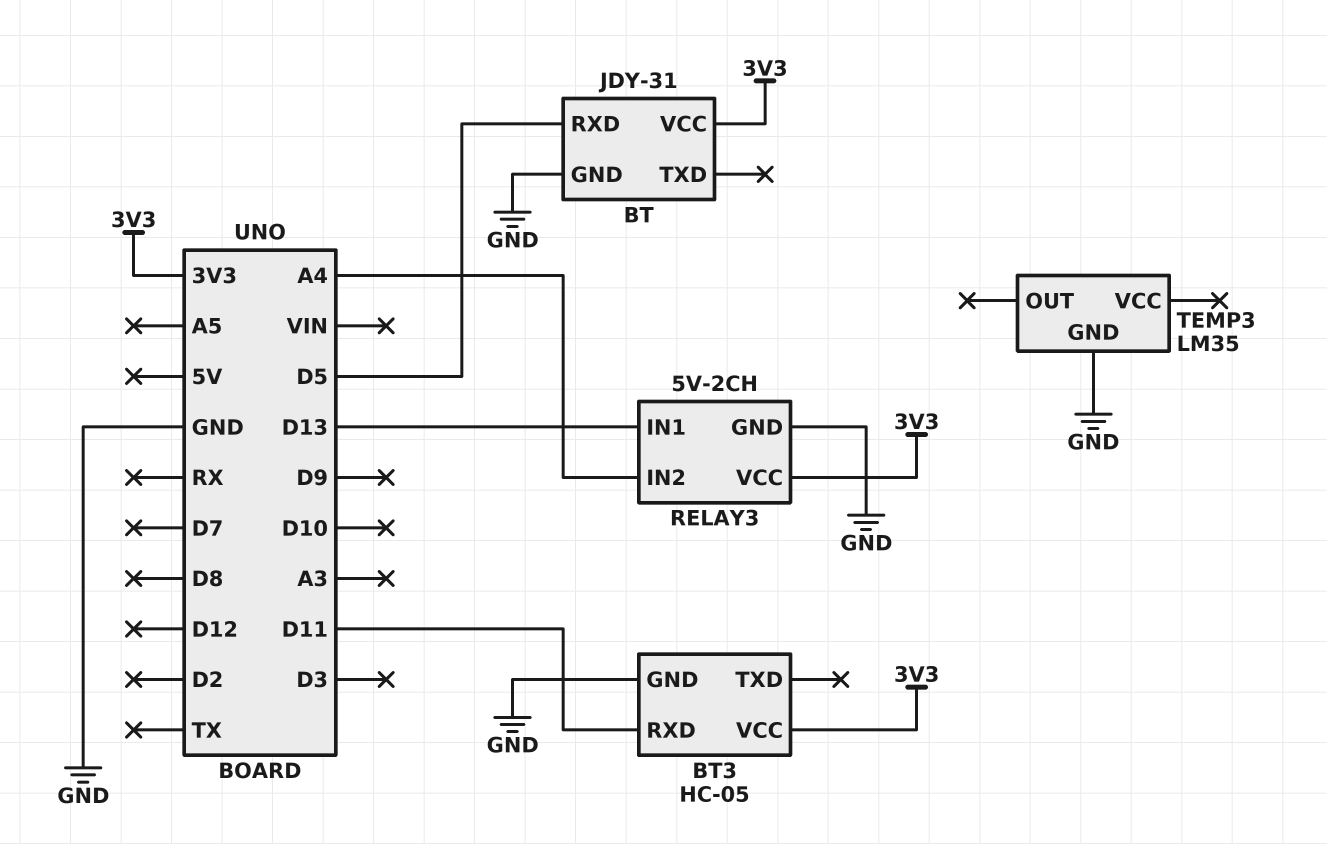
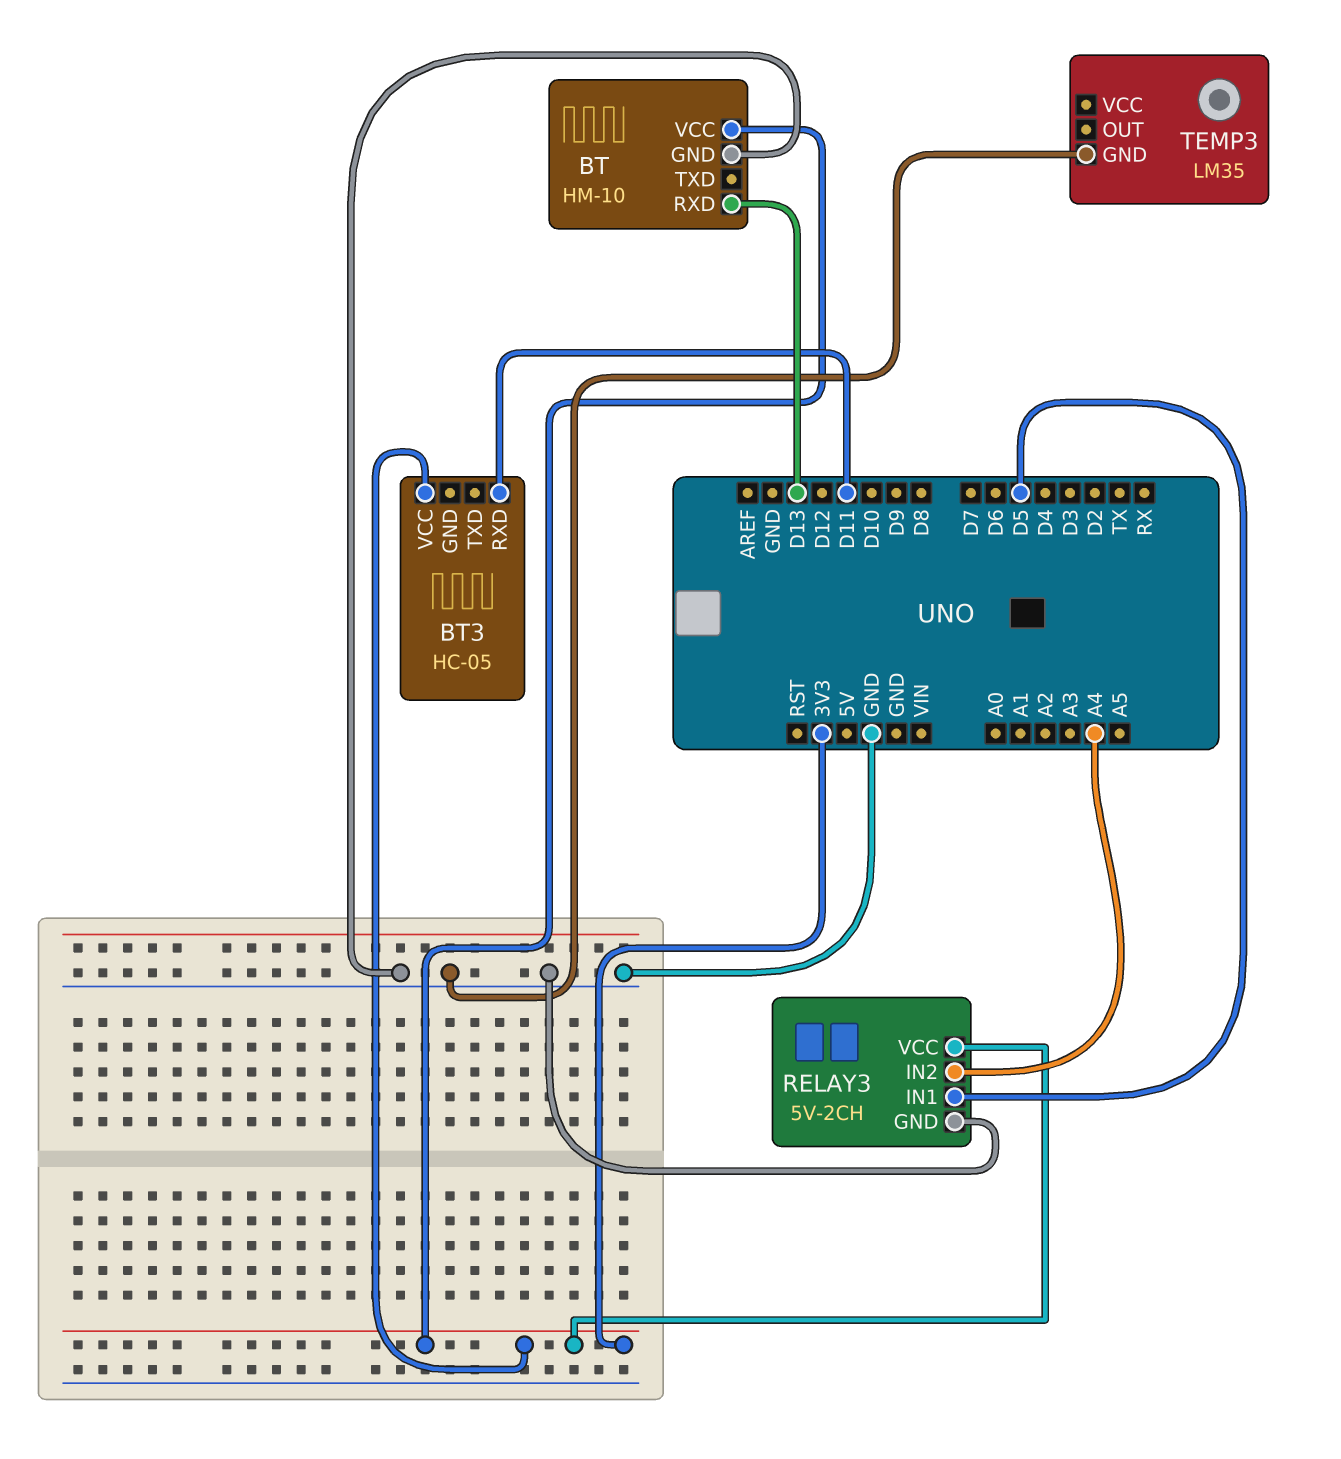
BT: JDY-31 -> HM-10
BT pin RXD: D5 -> D13
BT3 pin GND: GND -> none
RELAY3 pin IN1: D13 -> D5

